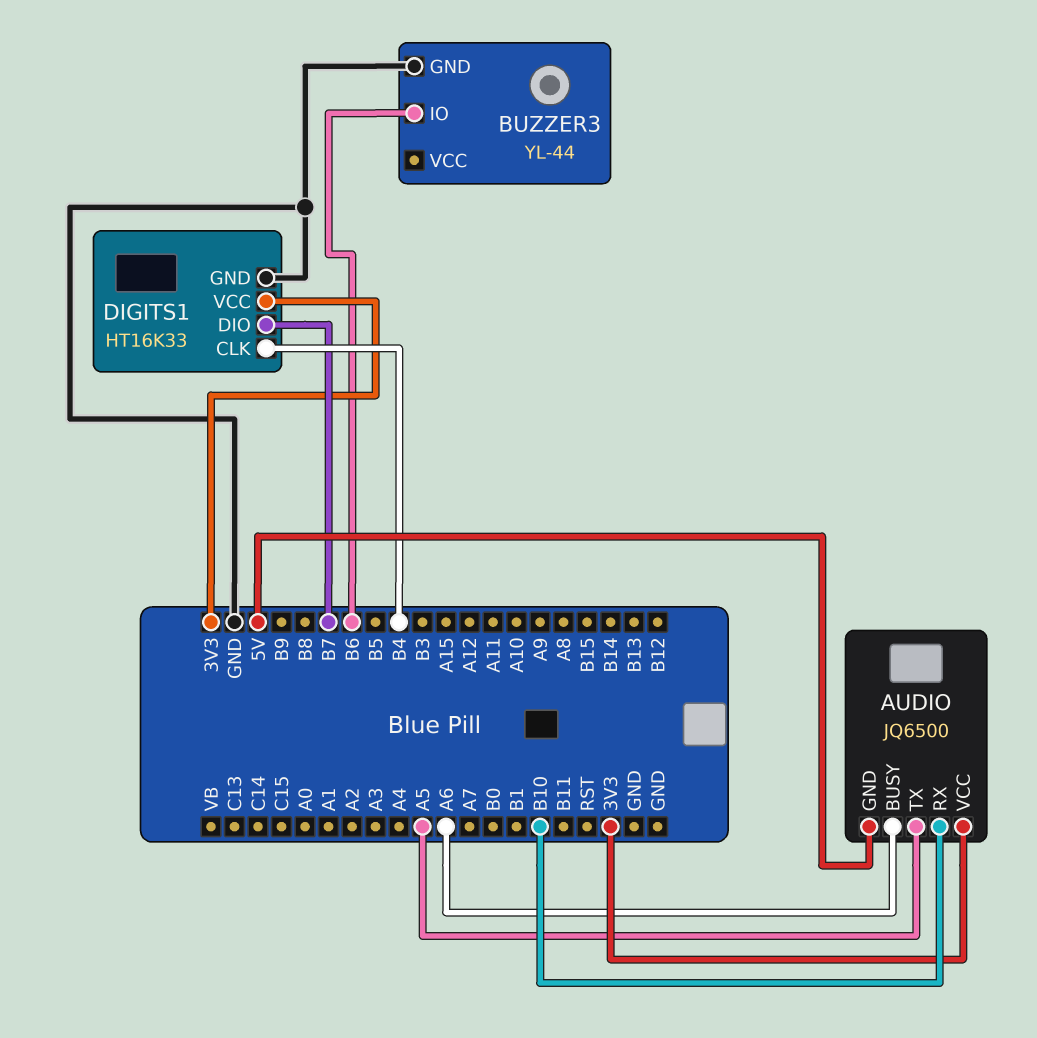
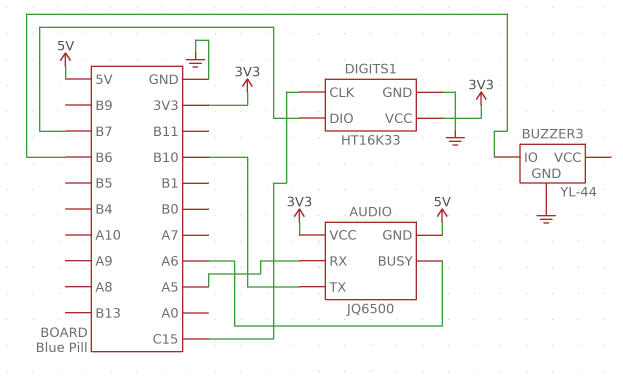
AUDIO pin RX: B10 -> A5
AUDIO pin TX: A5 -> B10
DIGITS1 pin CLK: B4 -> C15

